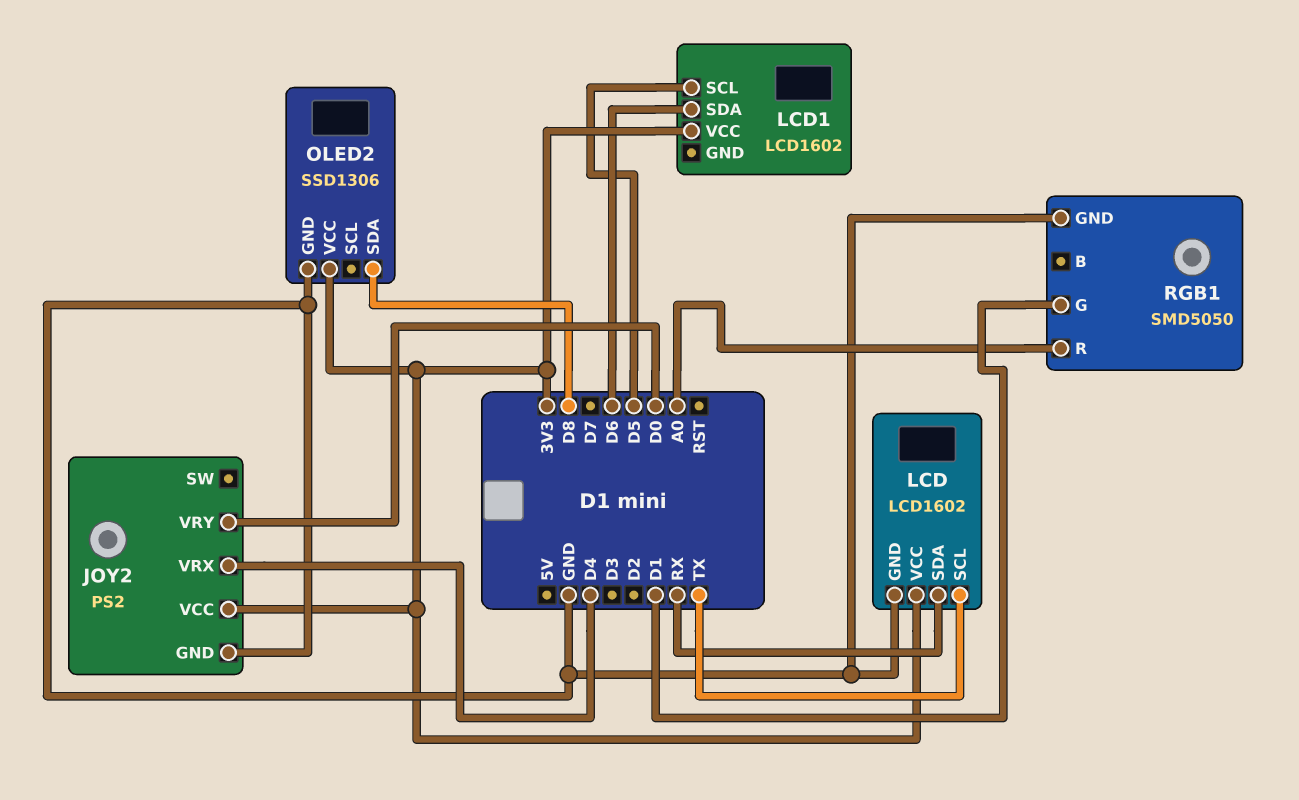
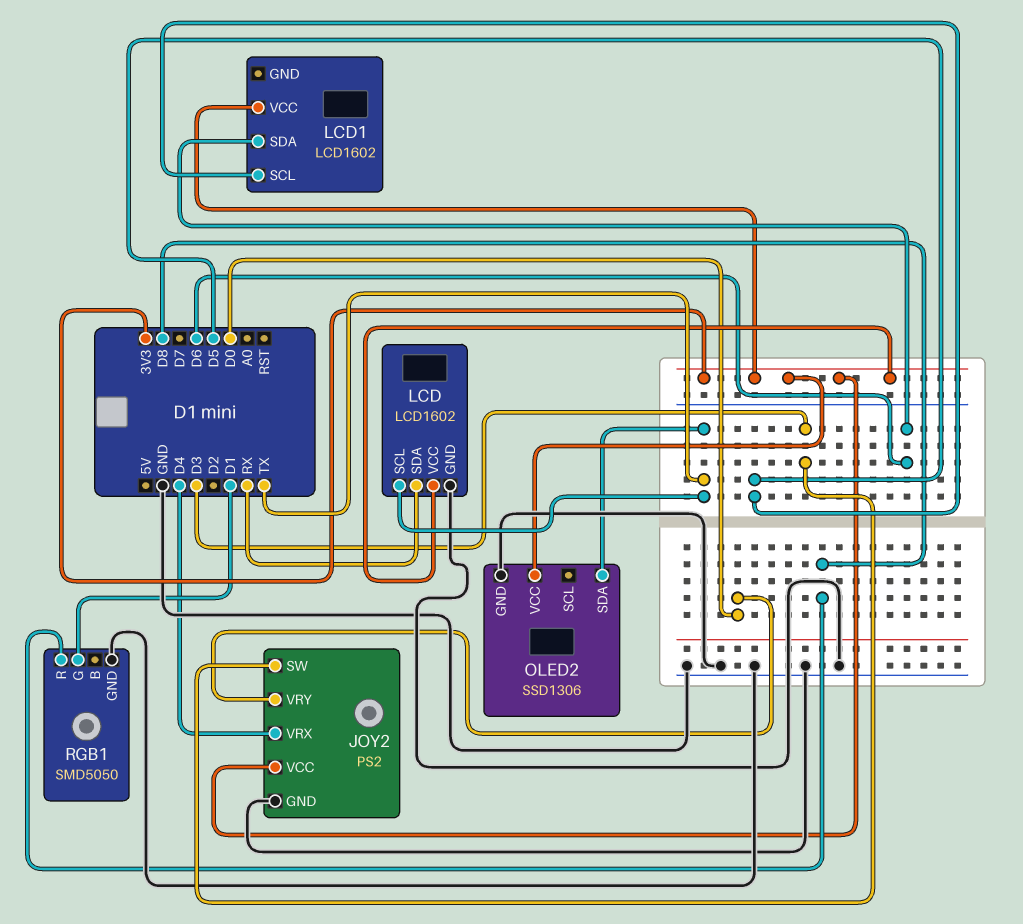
JOY2 pin SW: none -> D3
OLED2 pin SDA: D8 -> TX
RGB1 pin R: A0 -> D8

